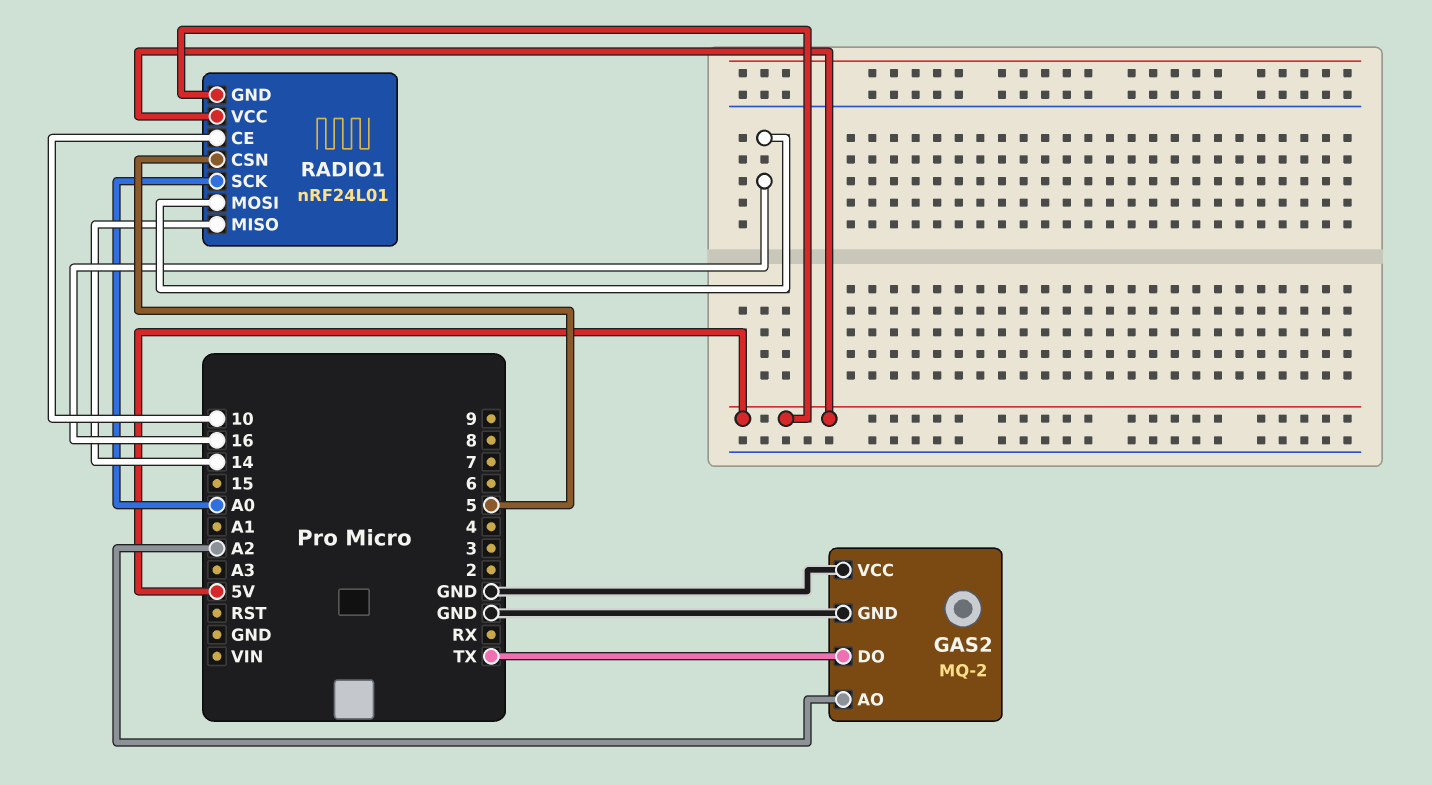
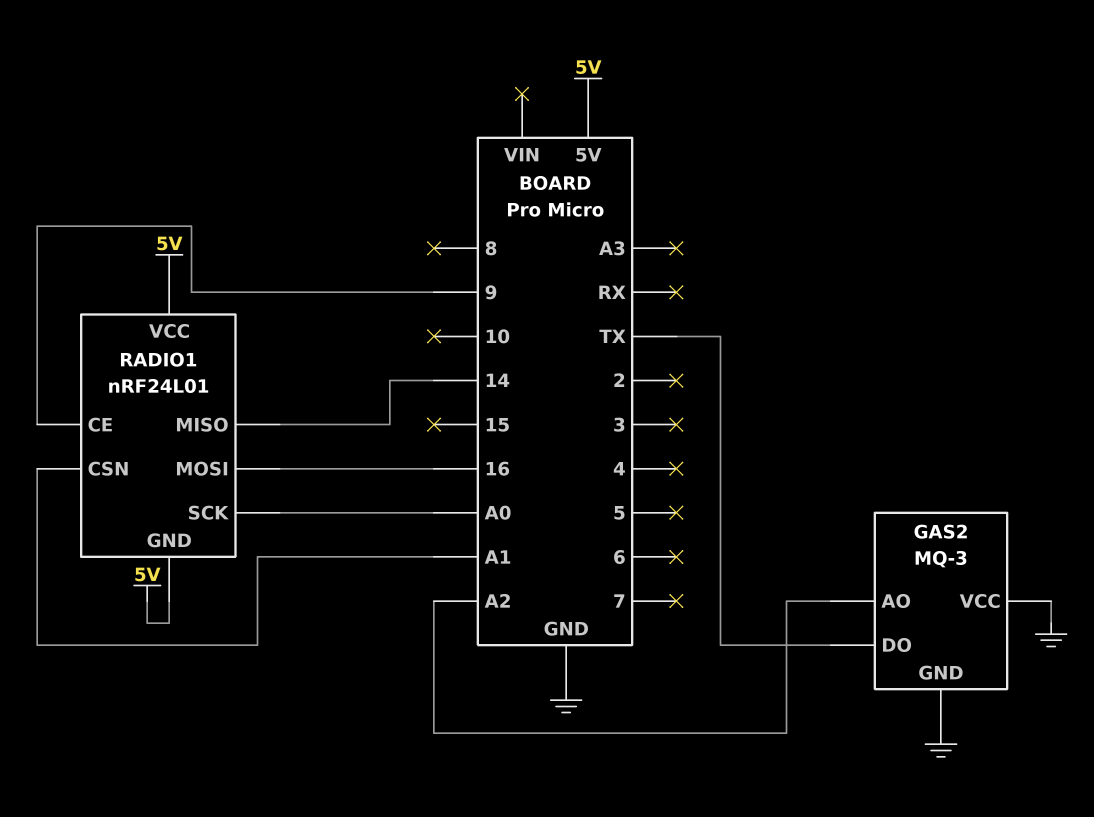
GAS2: MQ-2 -> MQ-3
RADIO1 pin CE: 10 -> 9
RADIO1 pin CSN: 5 -> A1

